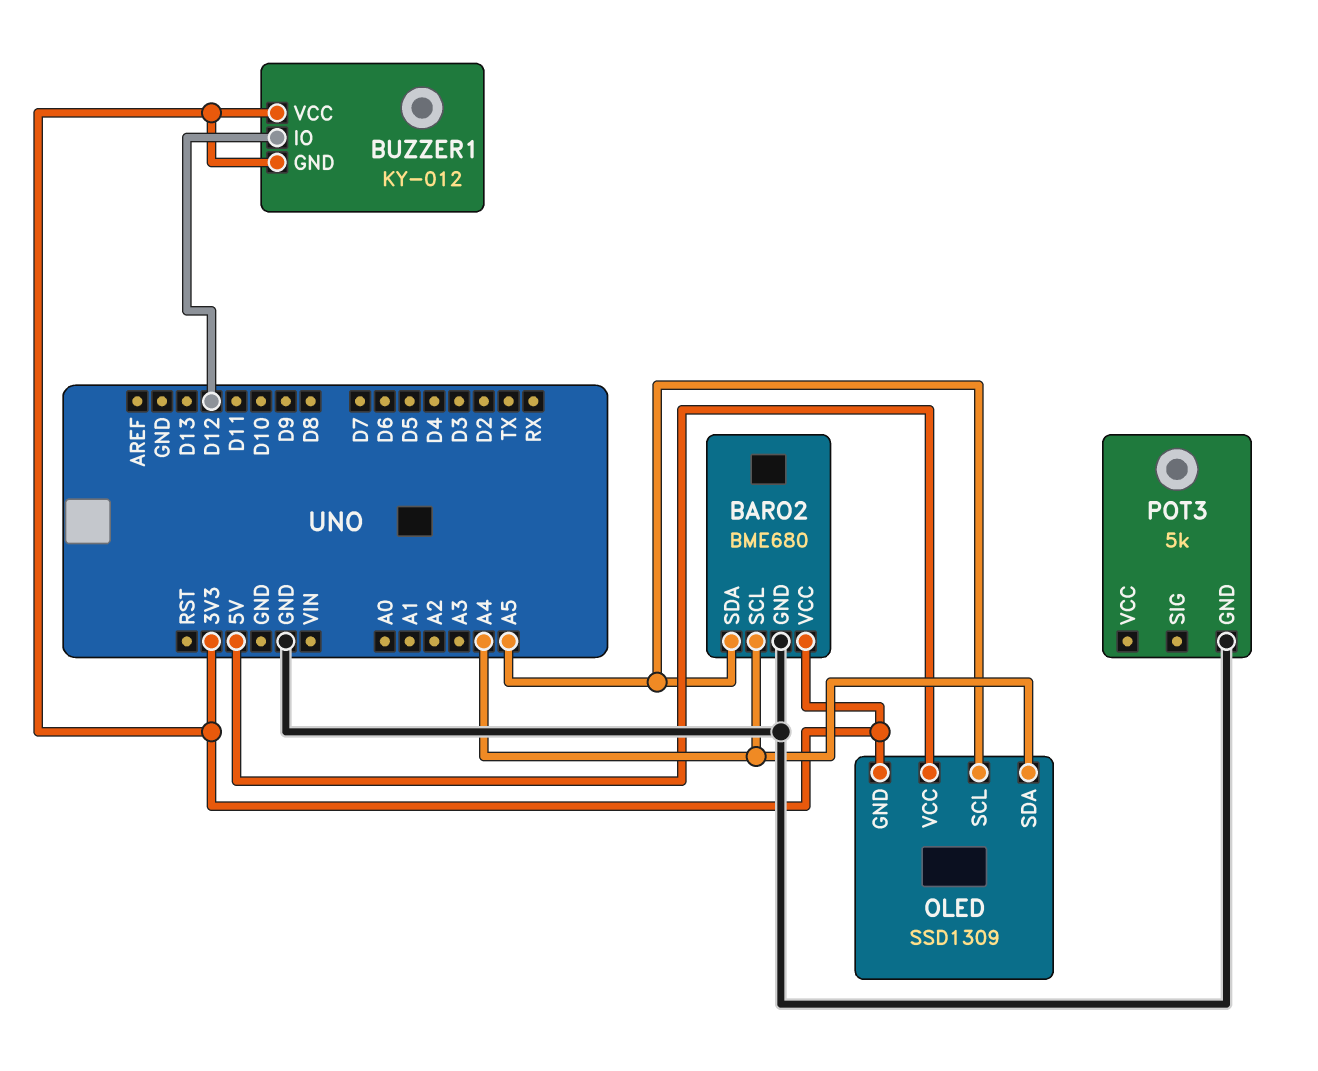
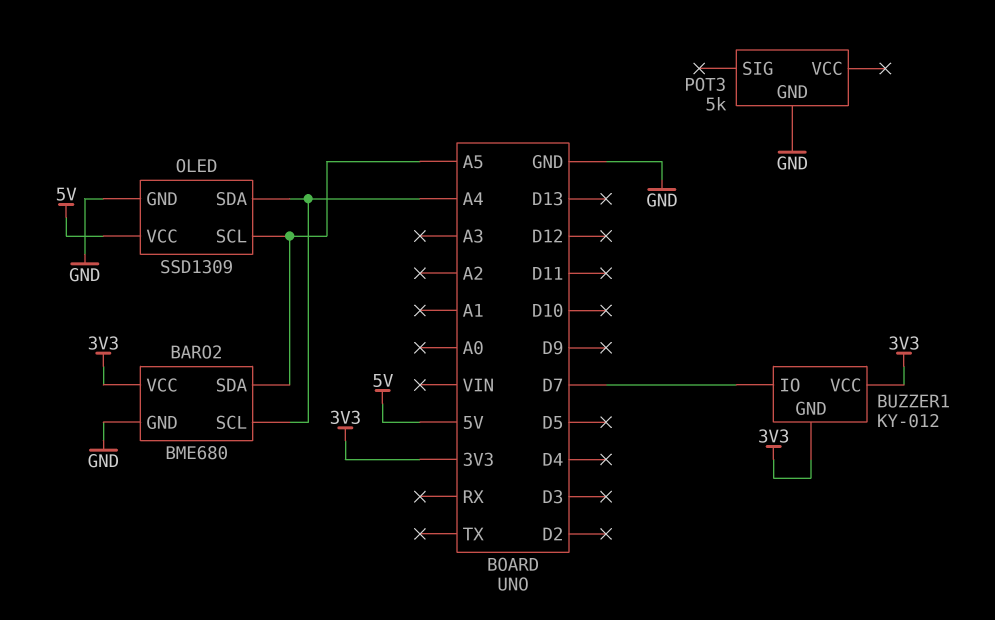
BUZZER1 pin IO: D12 -> D7
OLED pin GND: 3V3 -> GND

